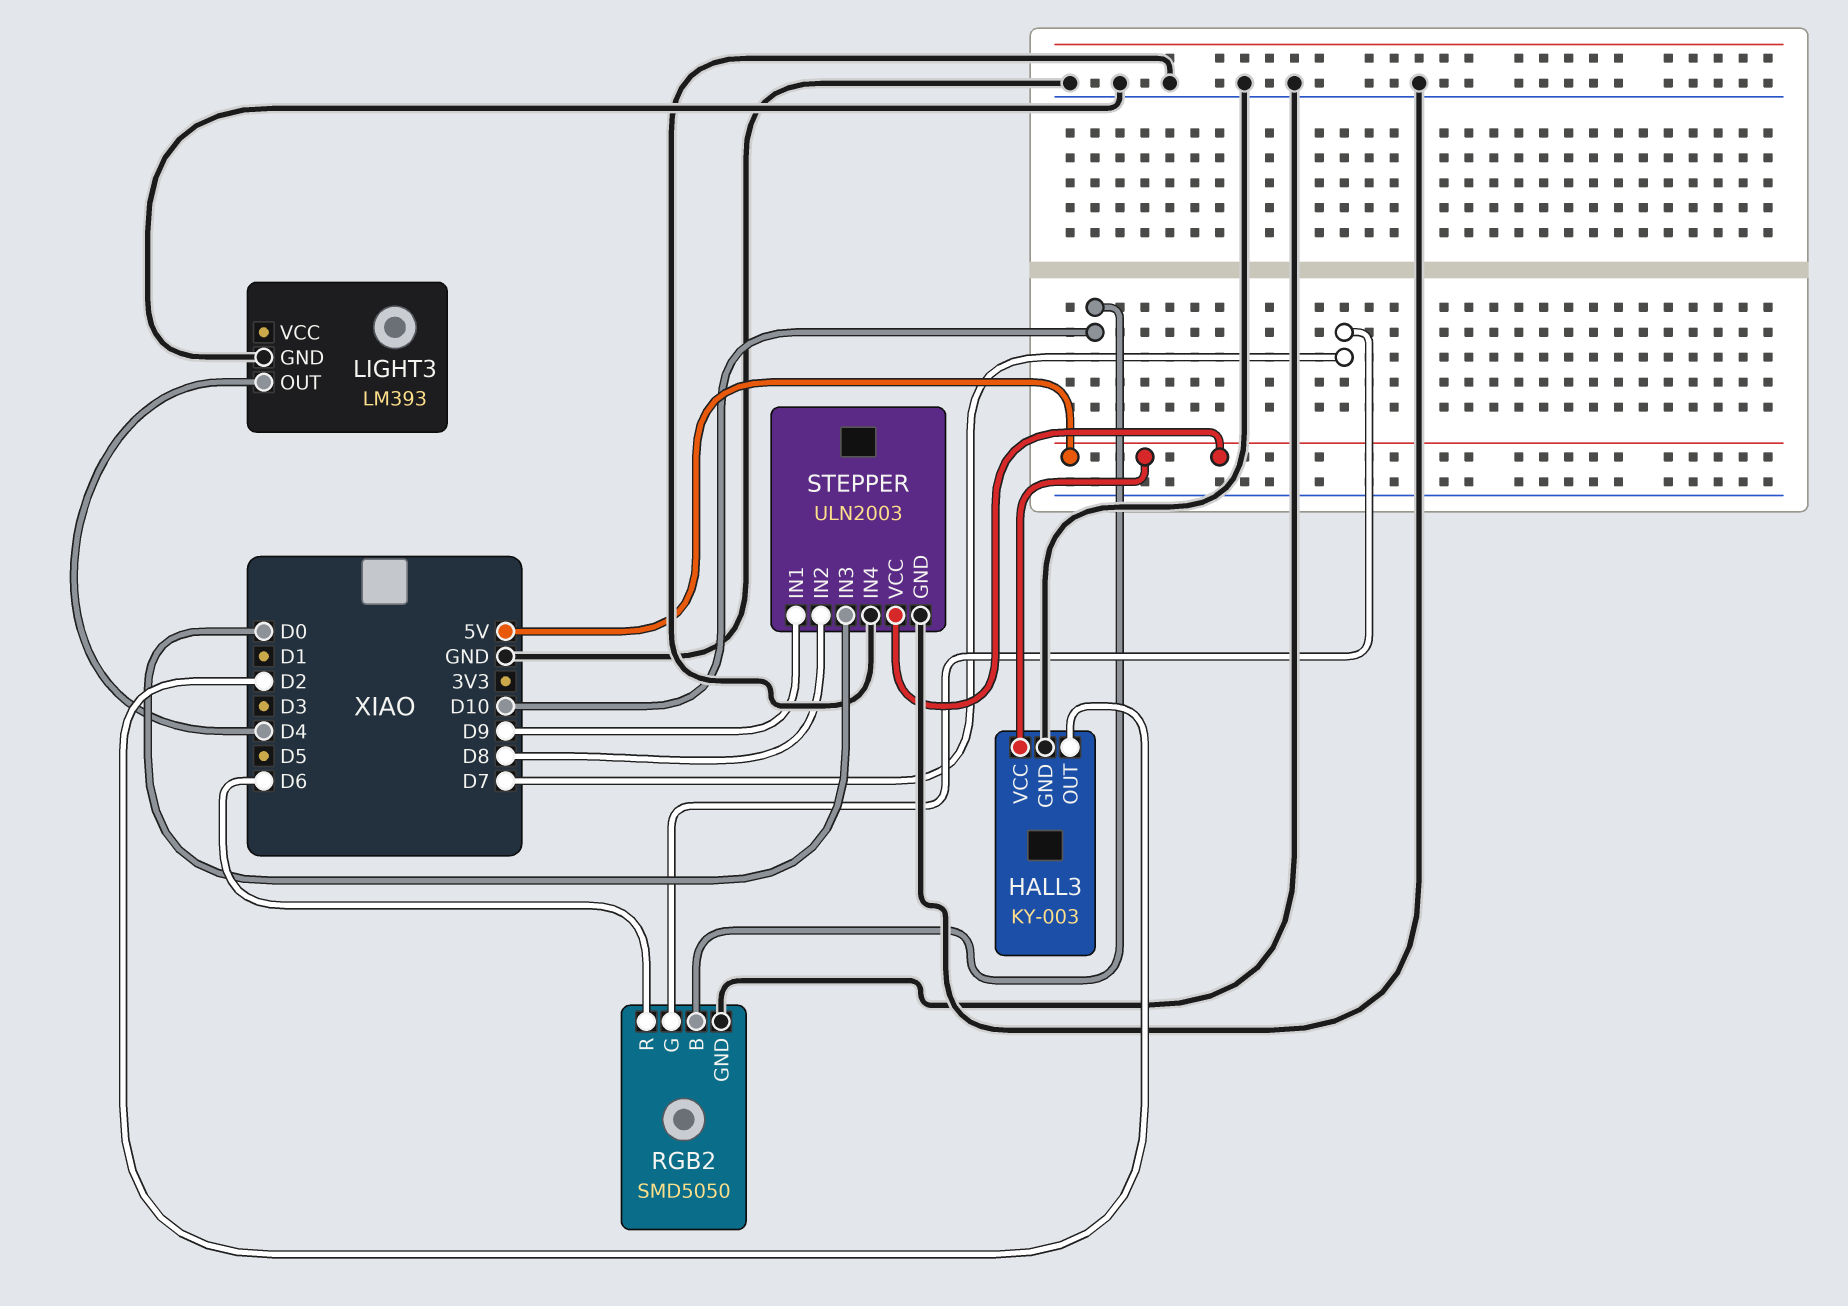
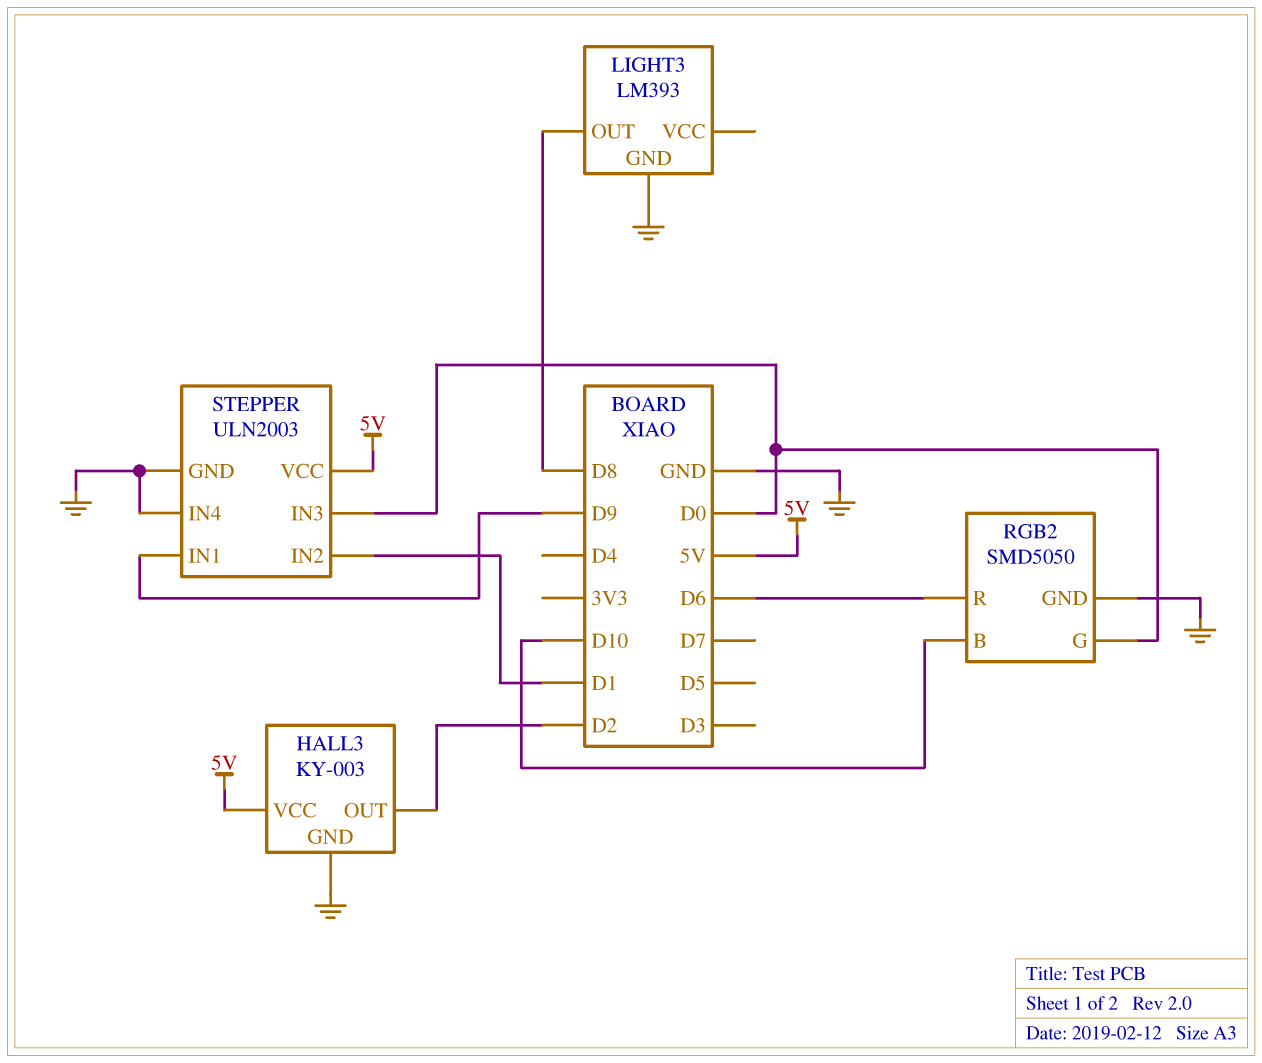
LIGHT3 pin OUT: D4 -> D8
RGB2 pin G: D7 -> D0
STEPPER pin IN2: D8 -> D1

